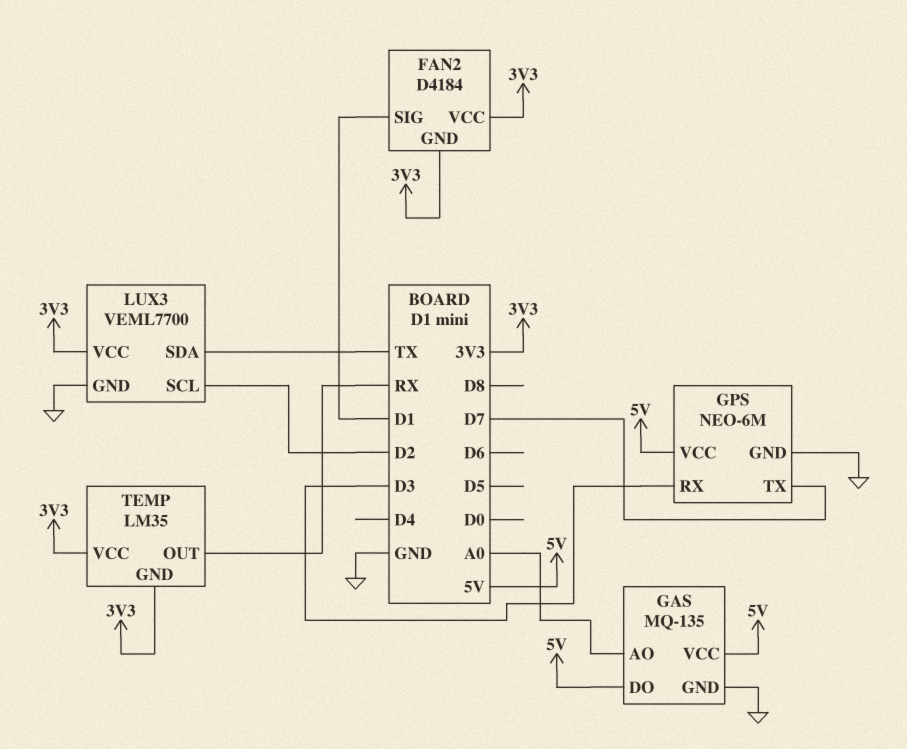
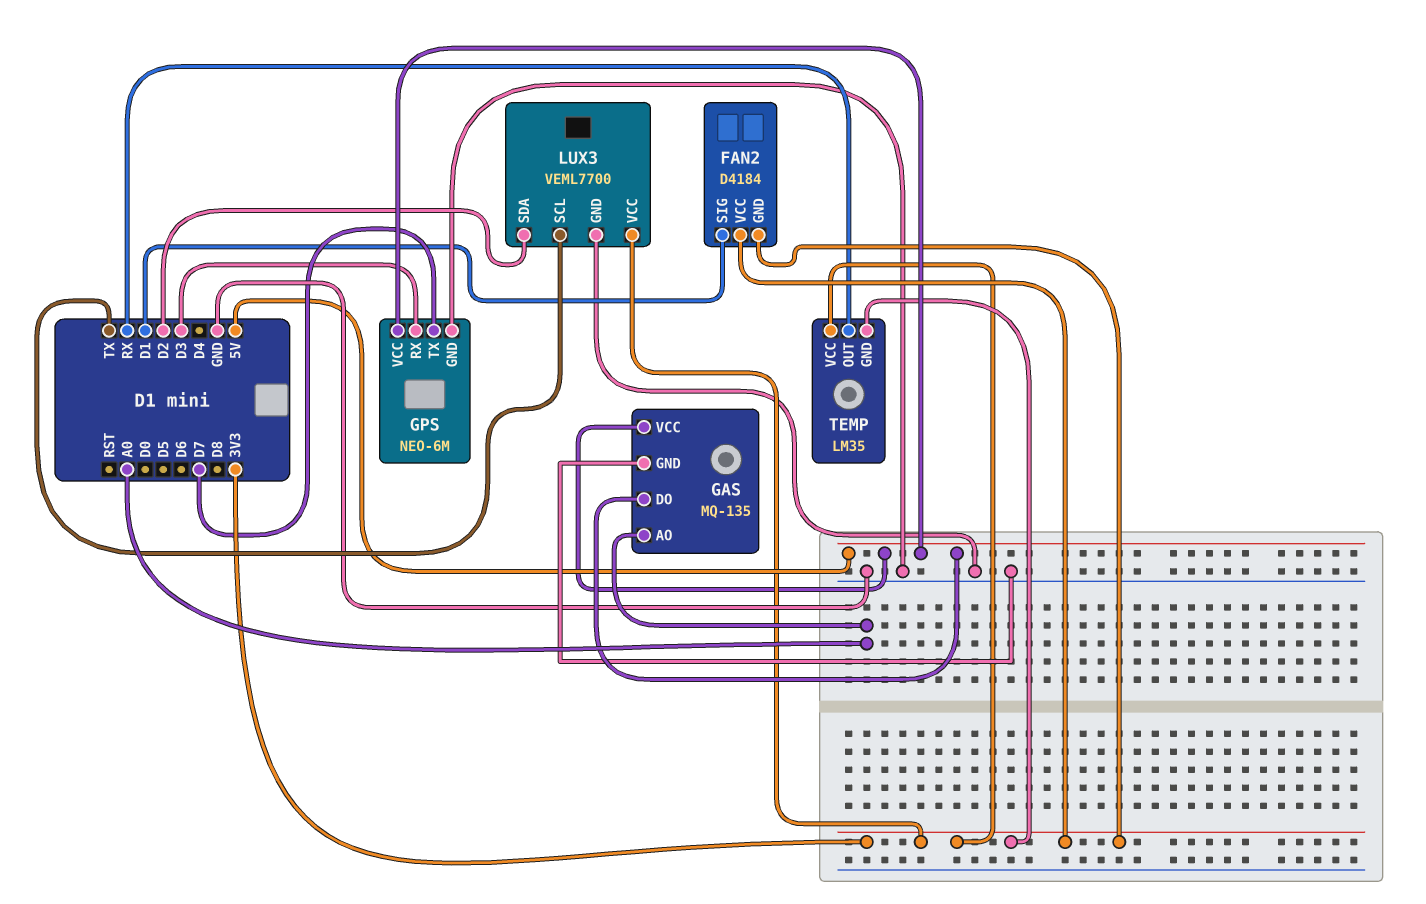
LUX3 pin SCL: D2 -> TX
LUX3 pin SDA: TX -> D2

